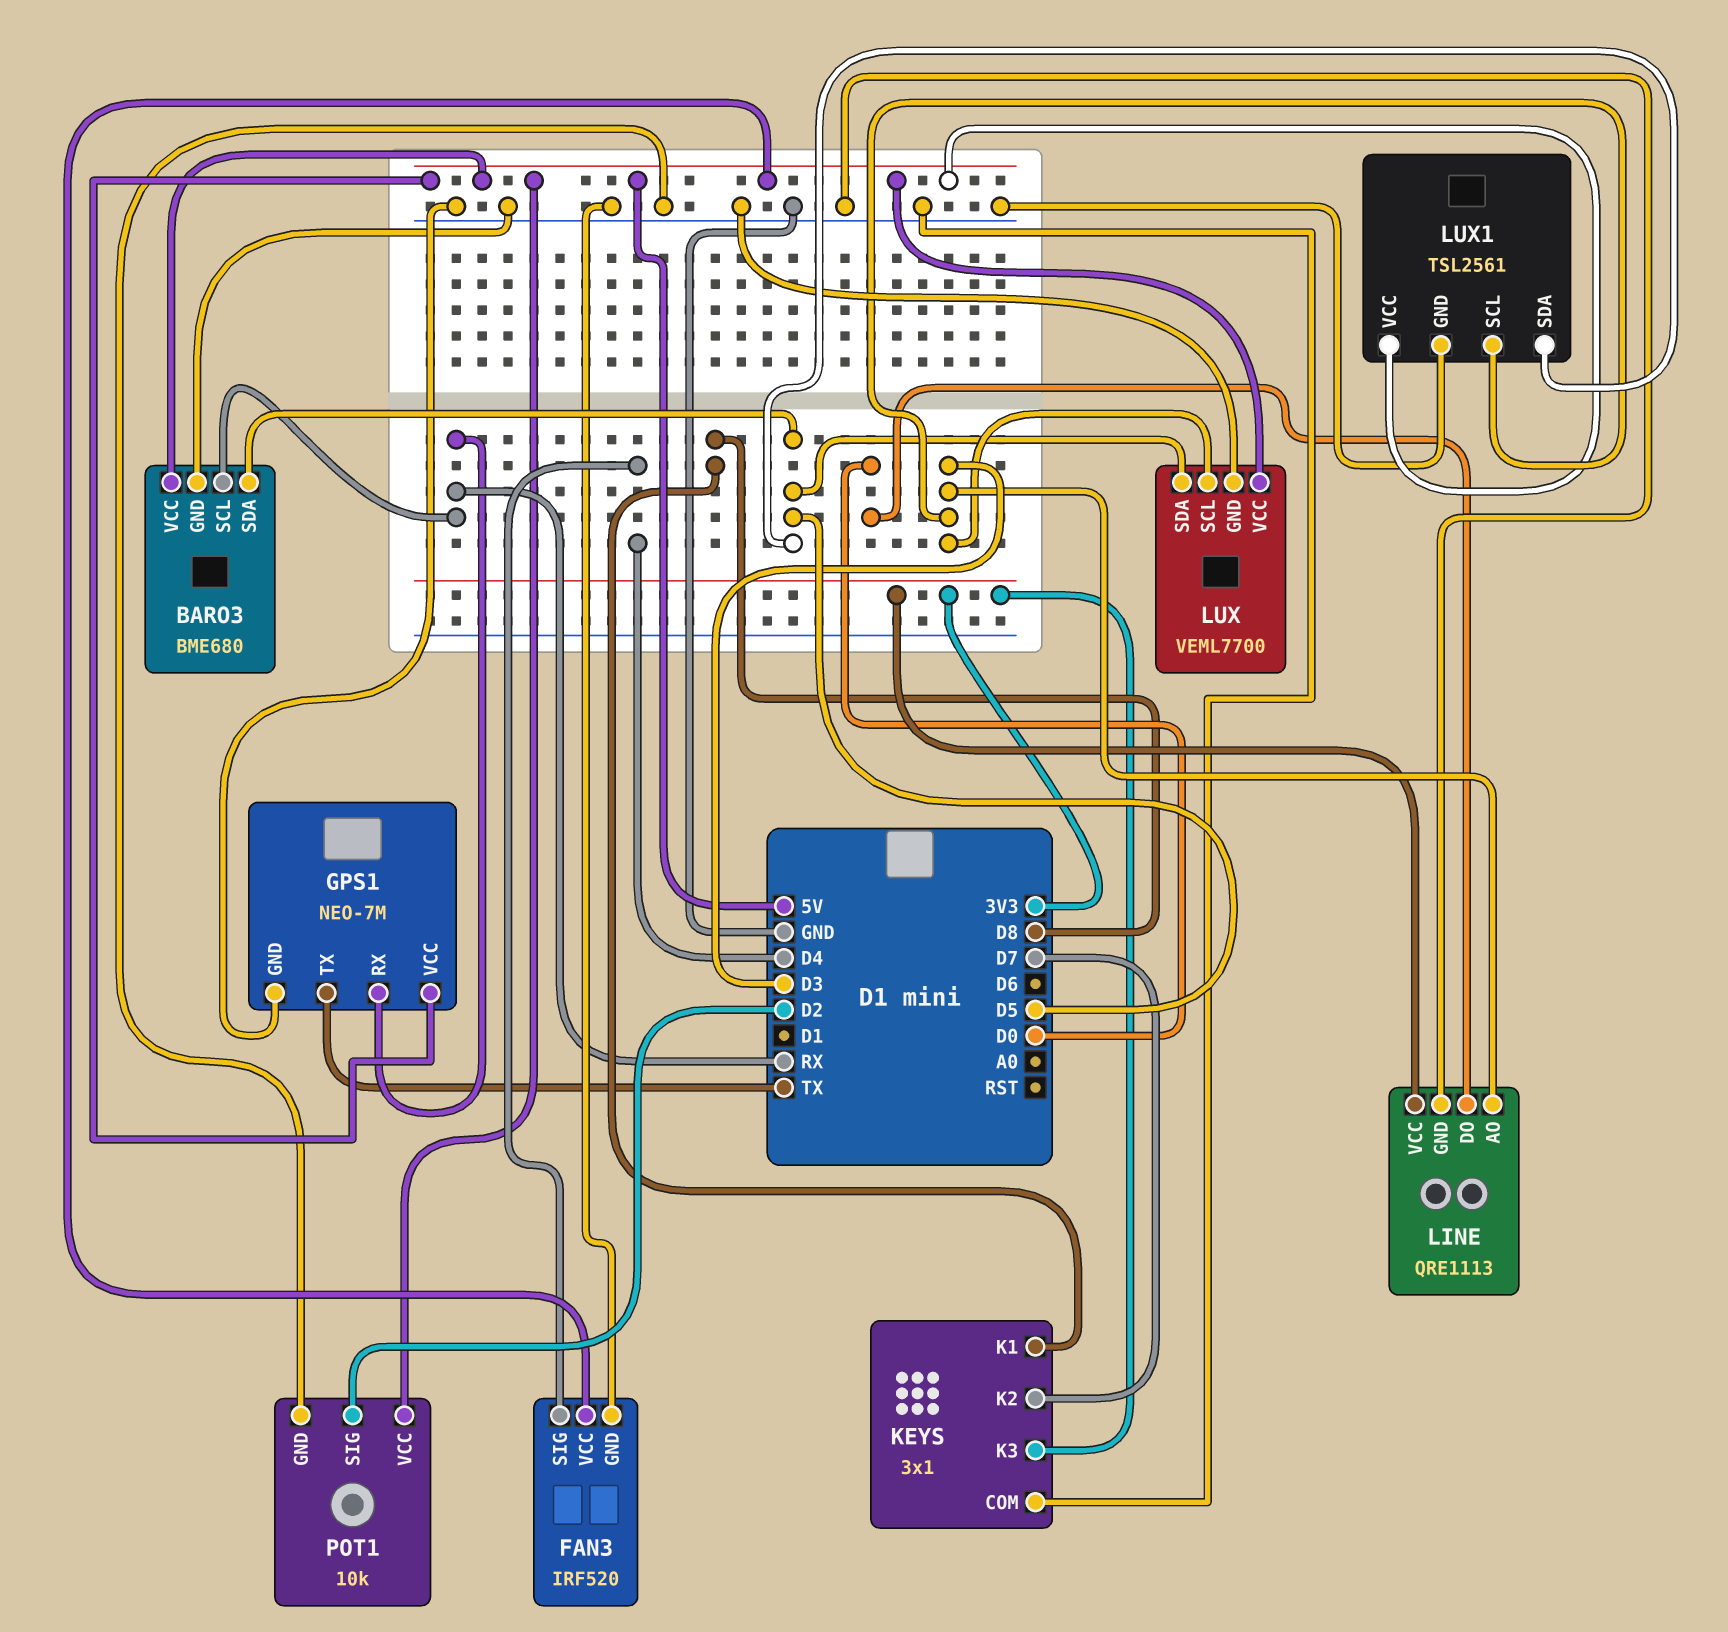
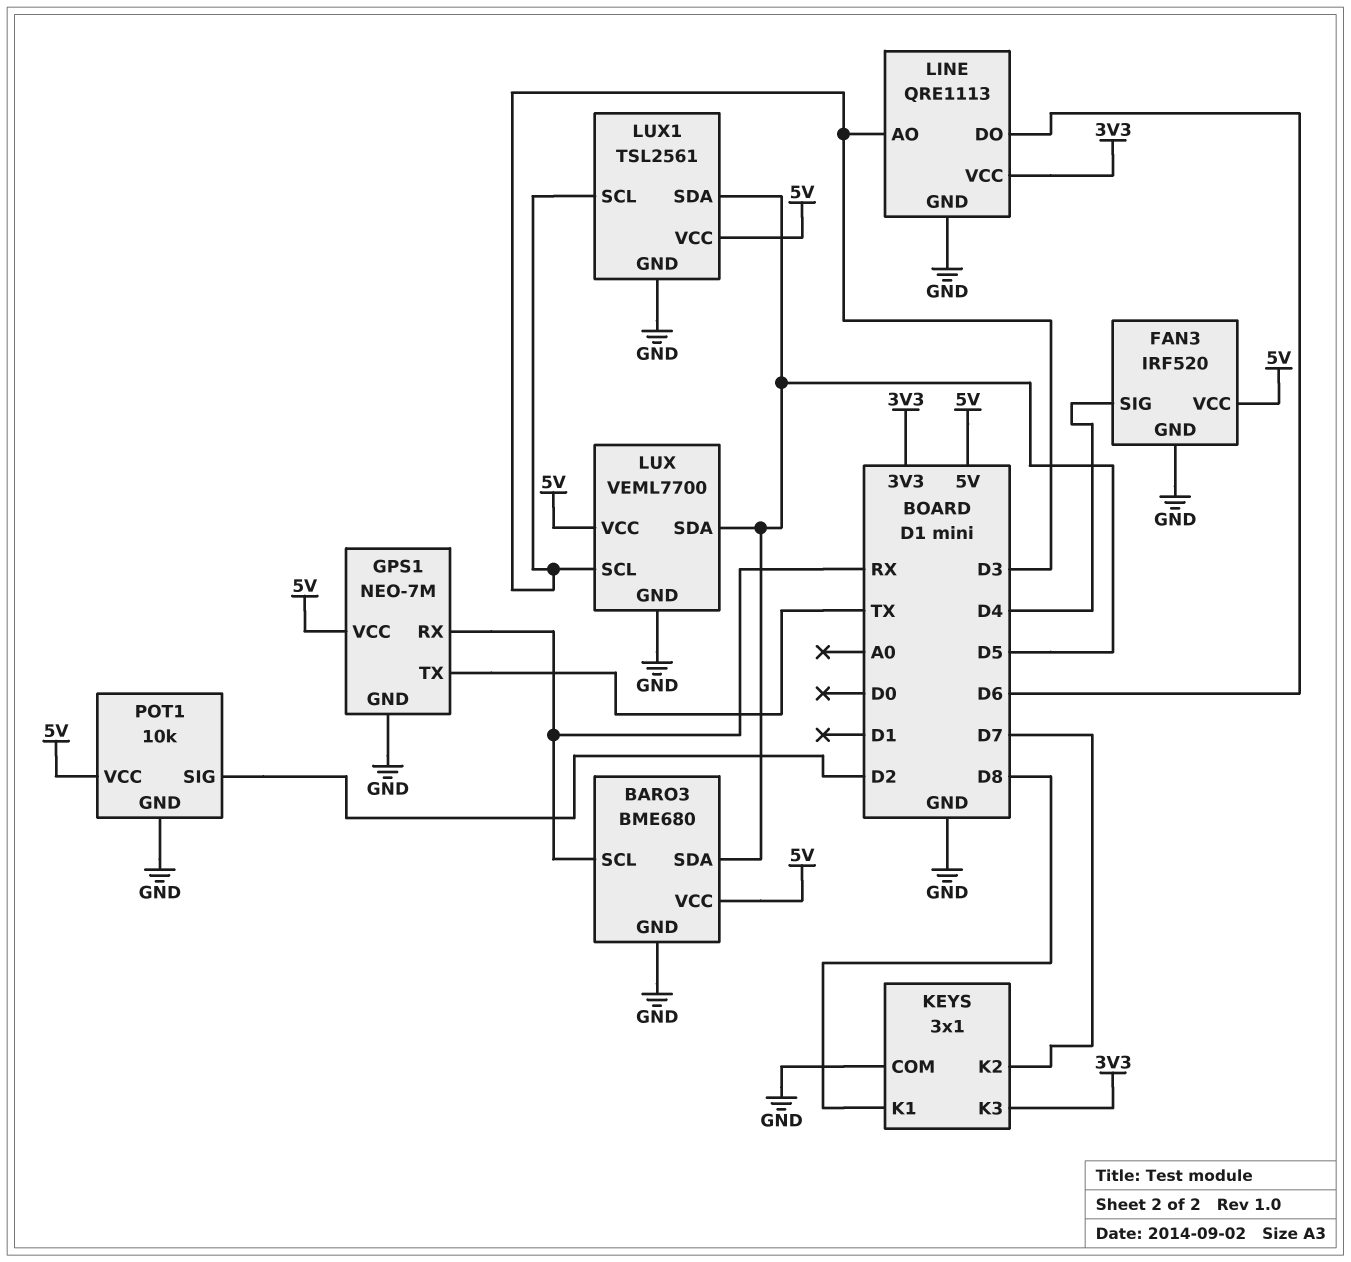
LINE pin DO: D0 -> D6

